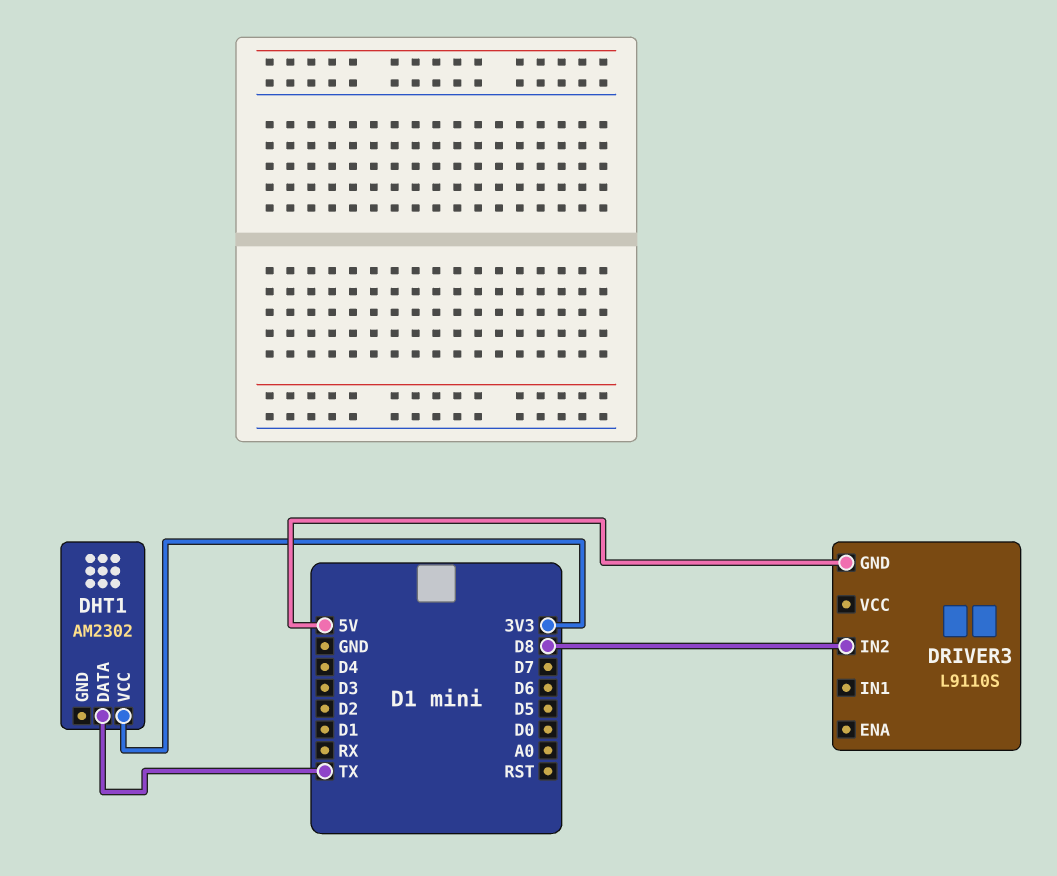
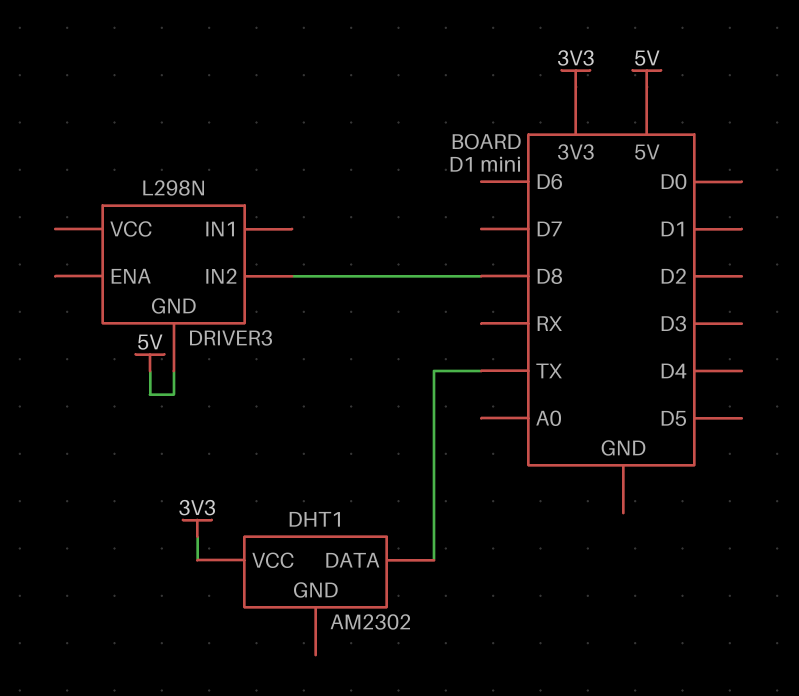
DRIVER3: L9110S -> L298N

